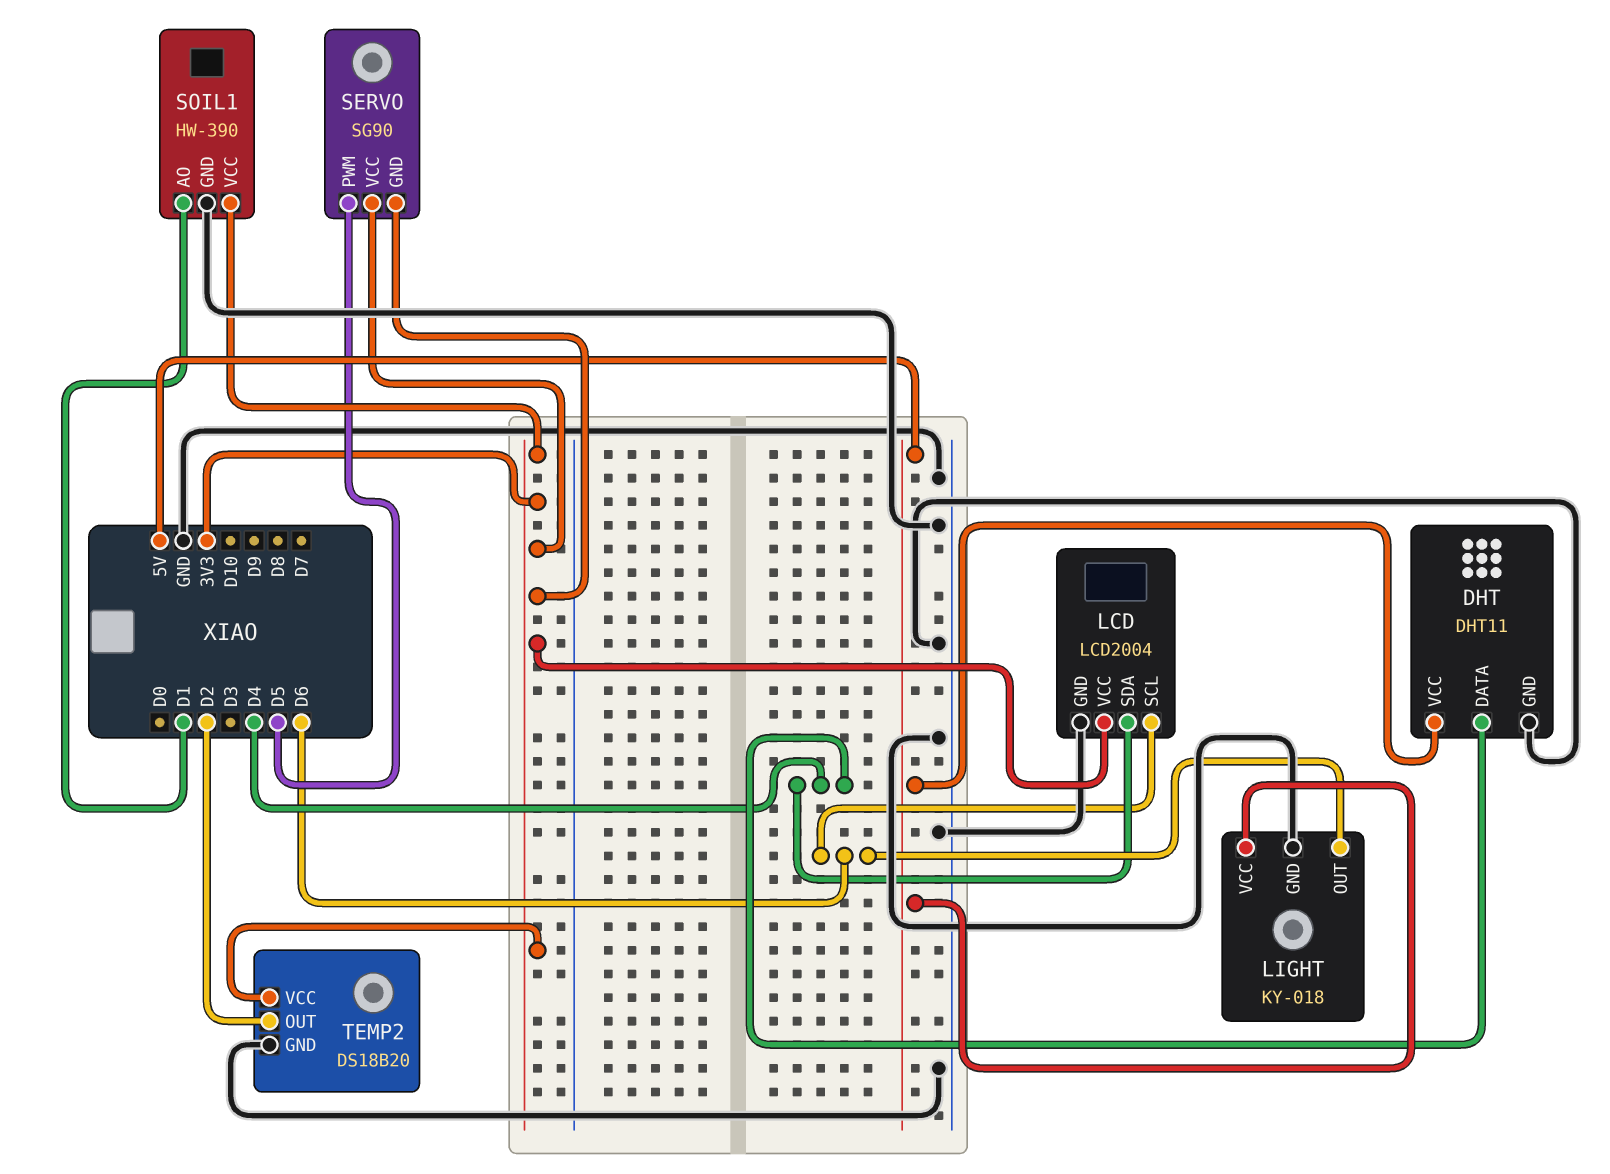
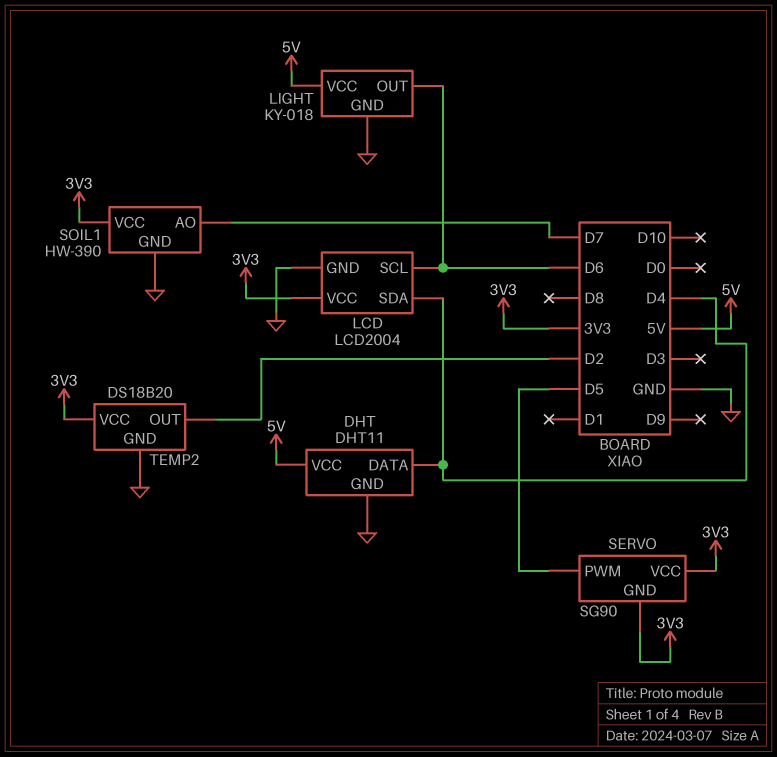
SOIL1 pin AO: D1 -> D7

